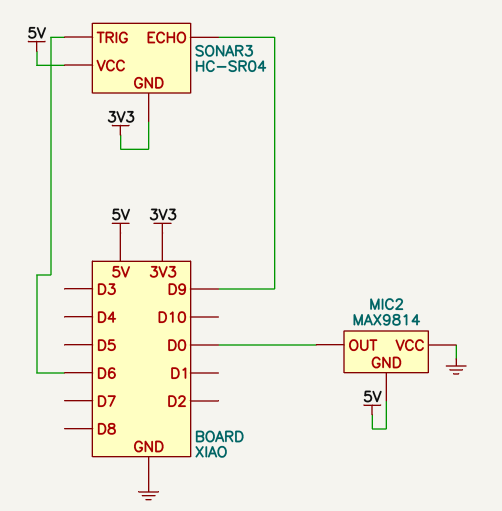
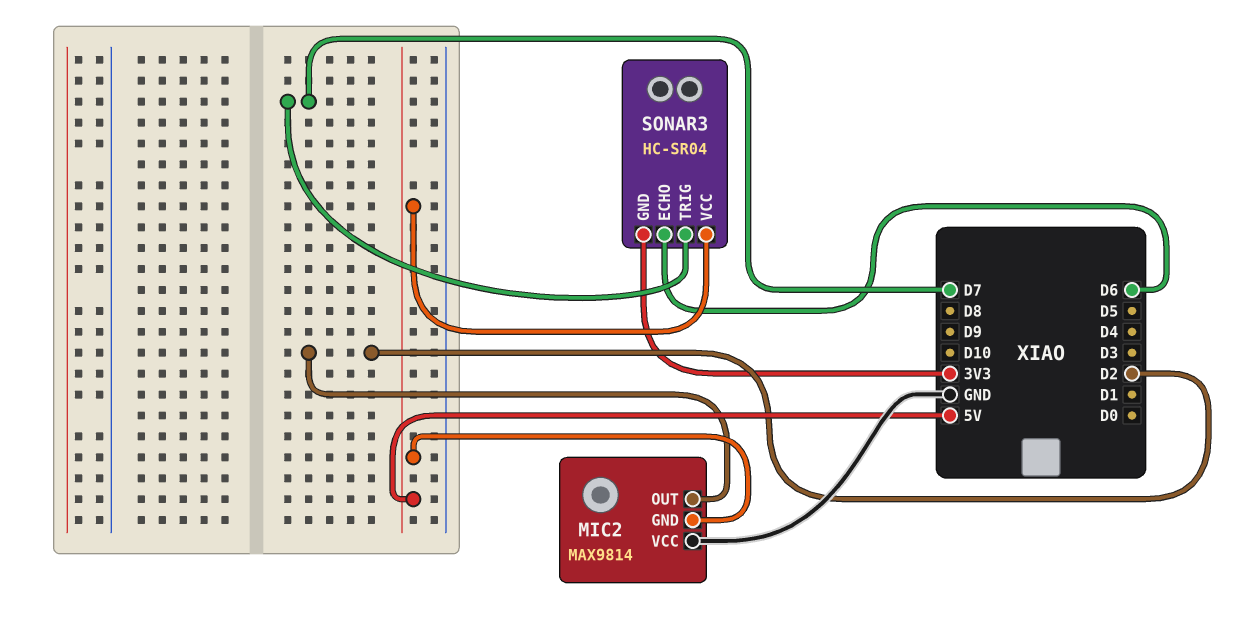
MIC2 pin OUT: D0 -> D2
SONAR3 pin ECHO: D9 -> D6
SONAR3 pin TRIG: D6 -> D7

